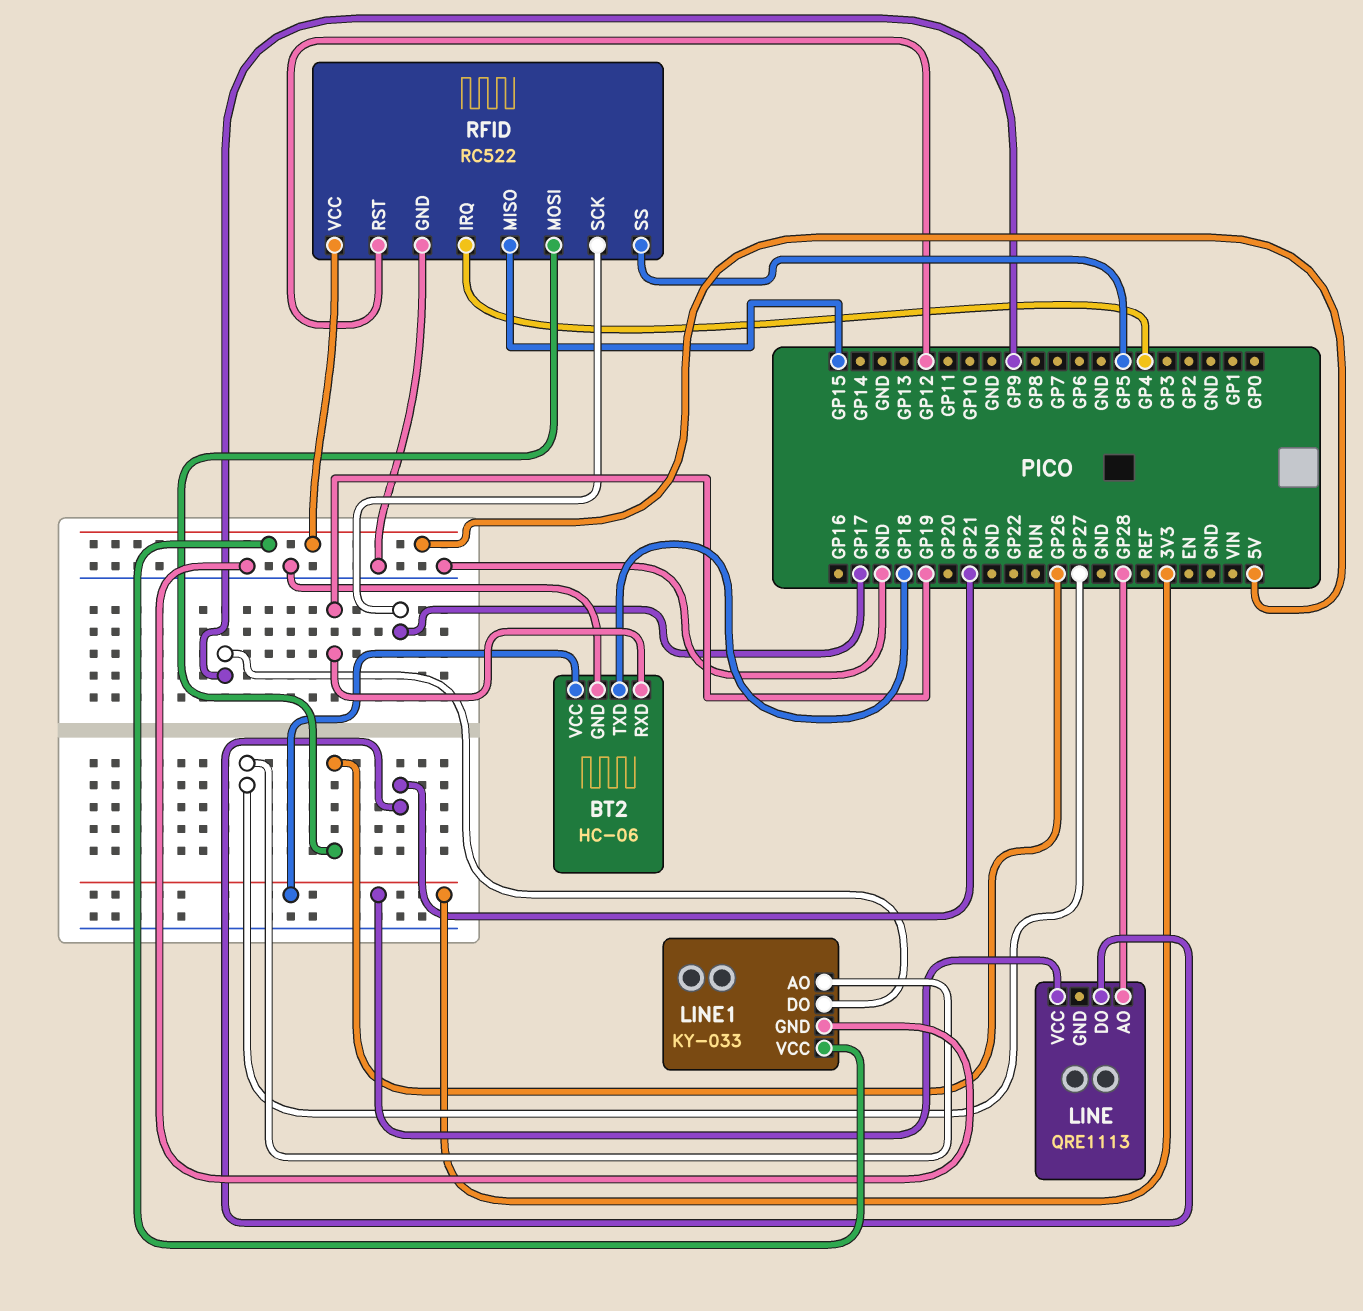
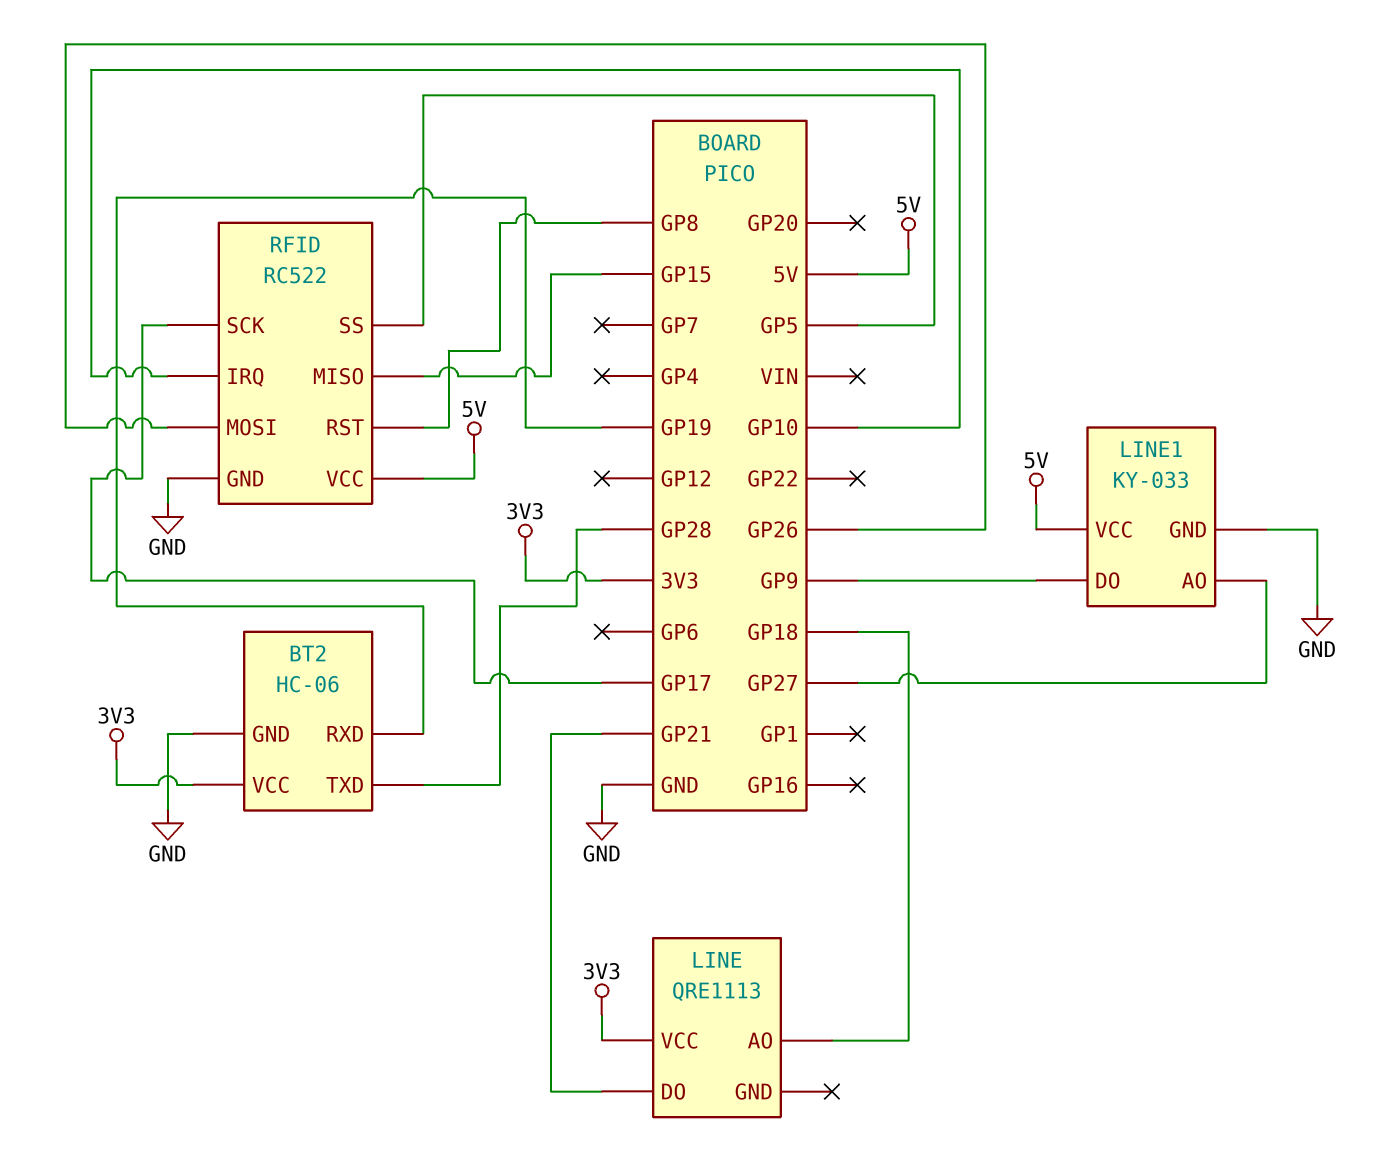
BT2 pin TXD: GP18 -> GP28
LINE pin AO: GP28 -> GP18
RFID pin IRQ: GP4 -> GP10
RFID pin RST: GP12 -> GP8

